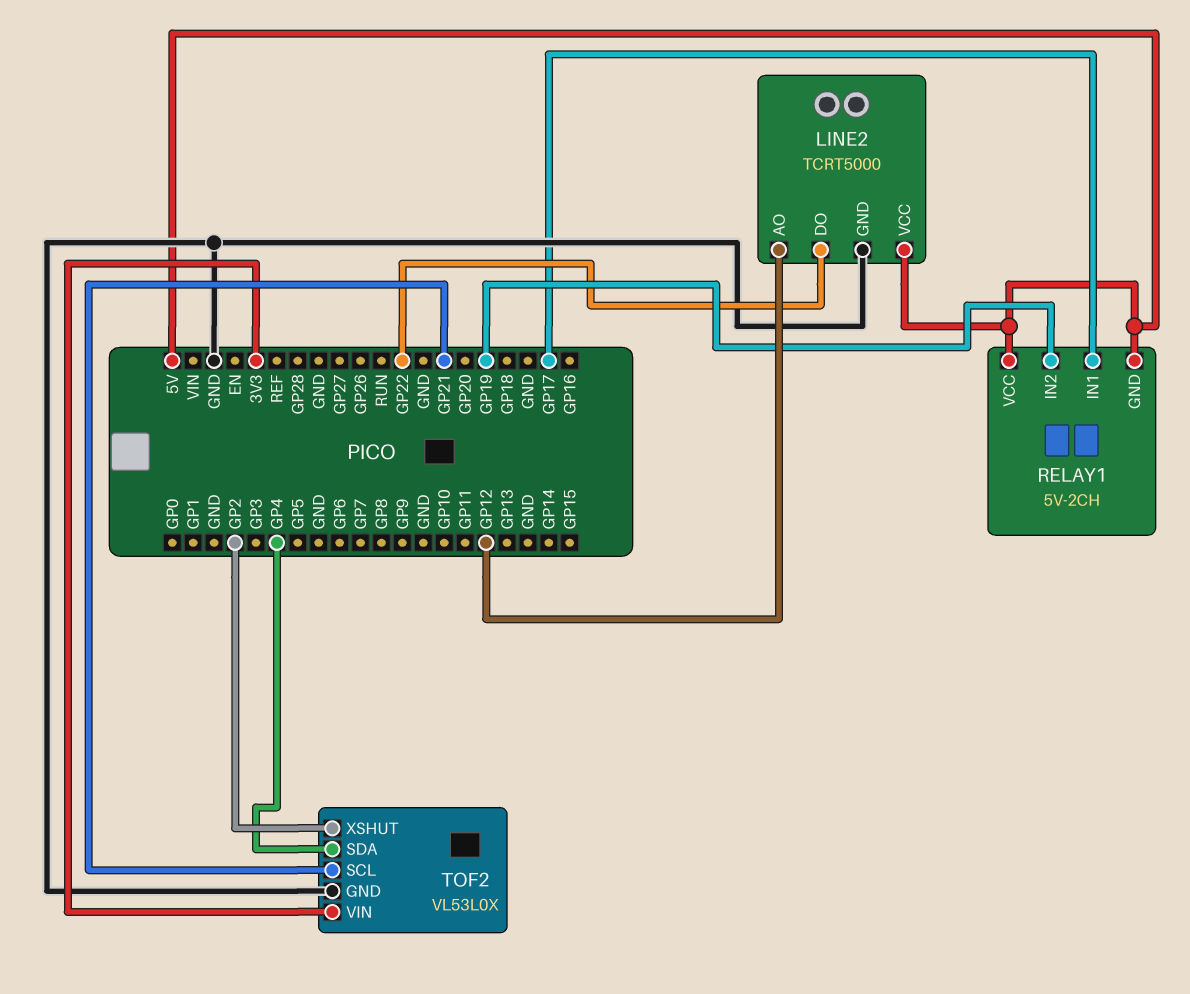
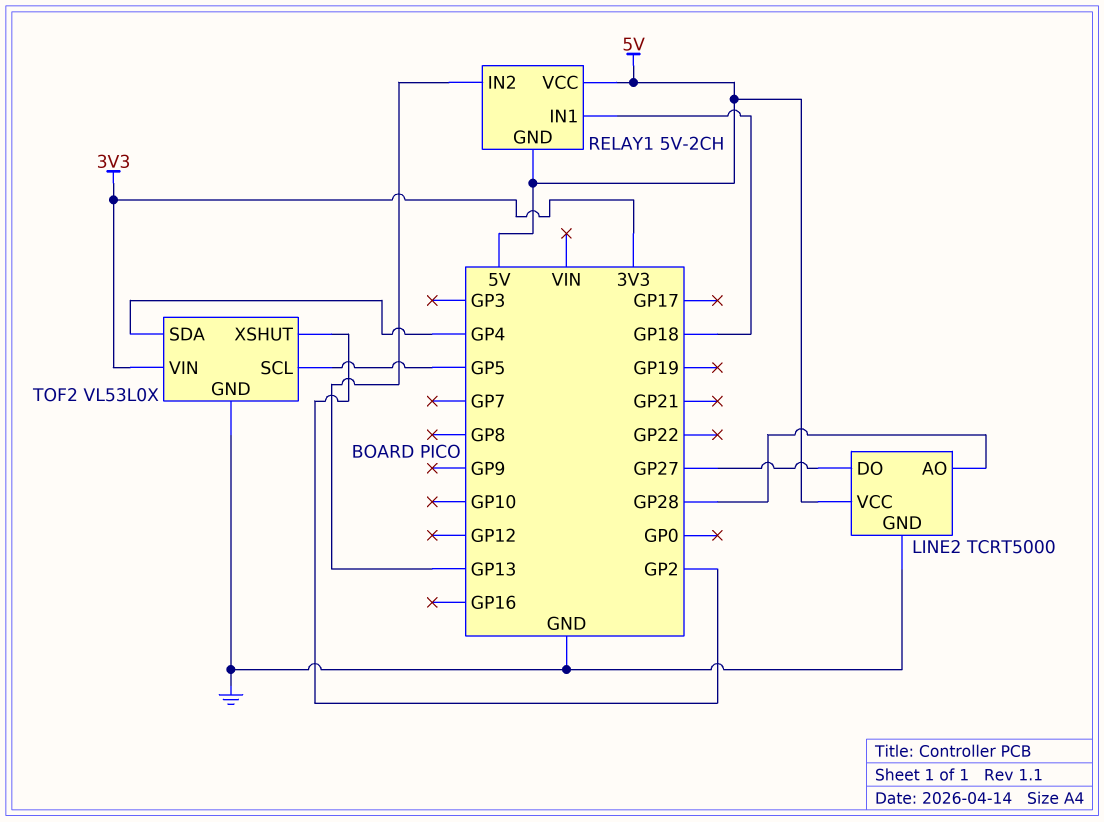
LINE2 pin AO: GP12 -> GP28
LINE2 pin DO: GP22 -> GP27
RELAY1 pin IN1: GP17 -> GP18
RELAY1 pin IN2: GP19 -> GP13
TOF2 pin SCL: GP21 -> GP5

